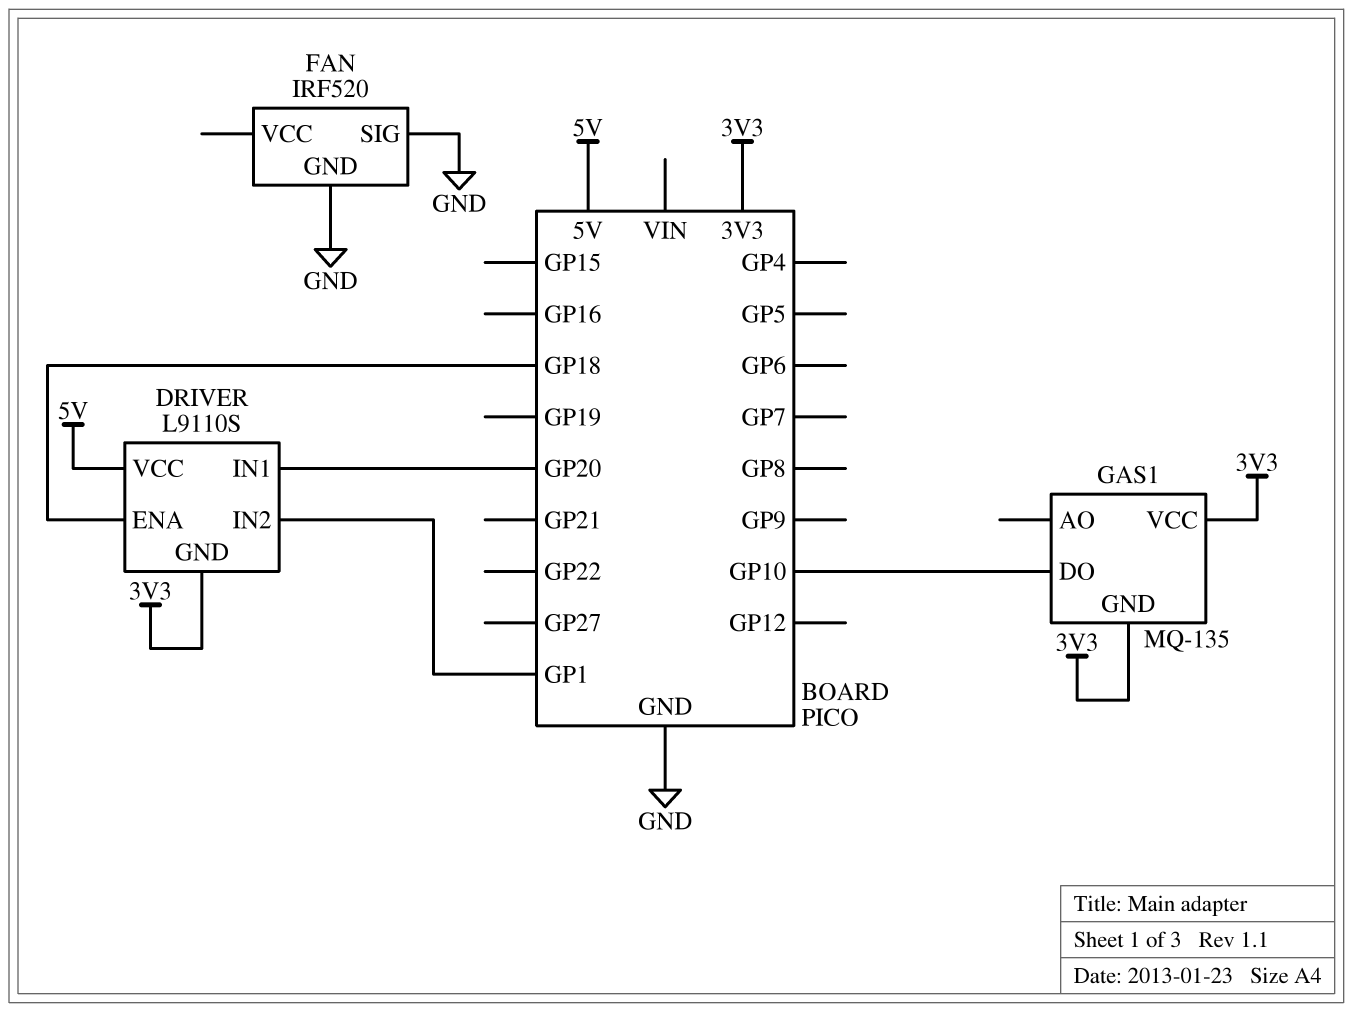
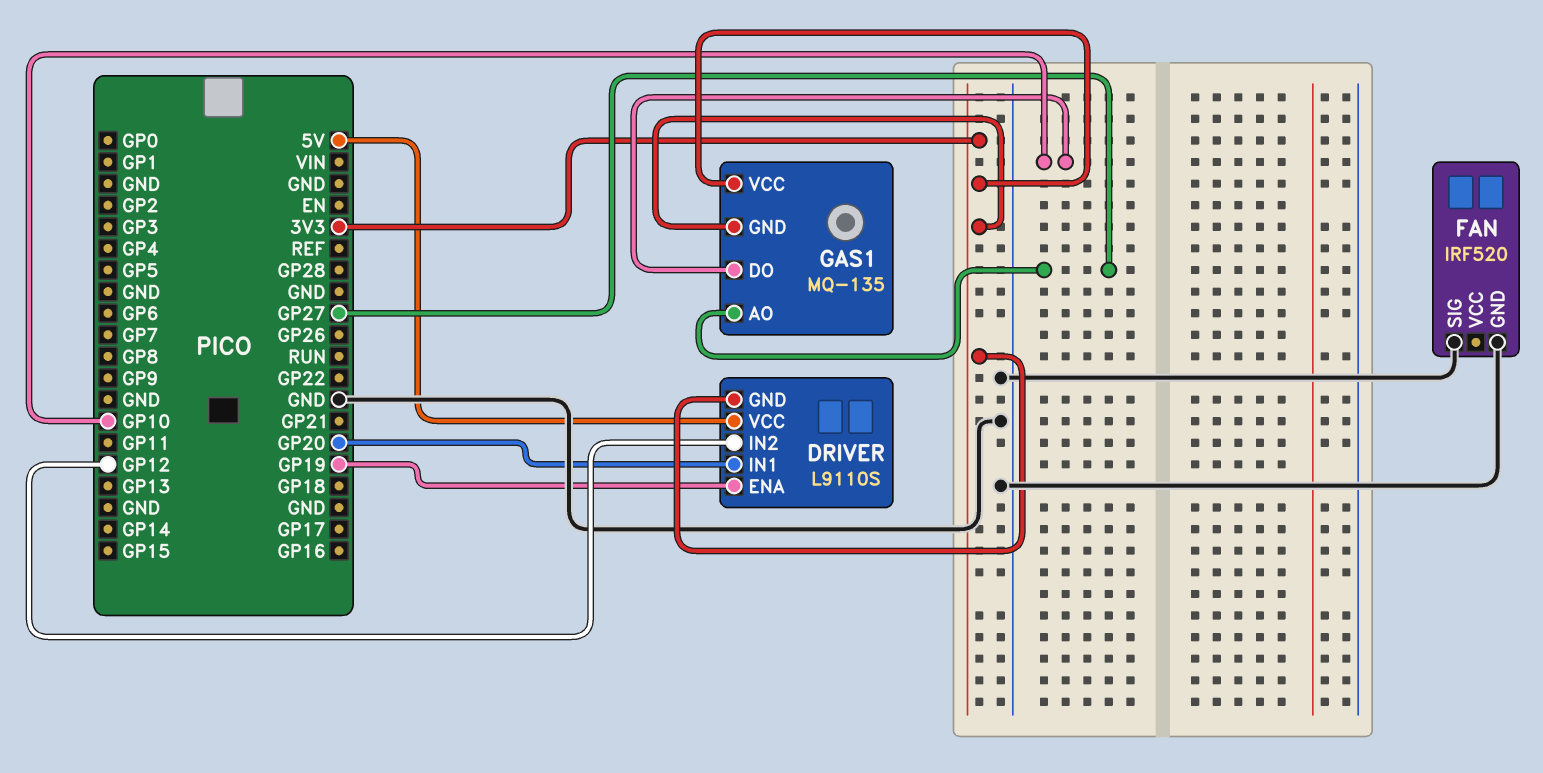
DRIVER pin ENA: GP18 -> GP19
DRIVER pin IN2: GP1 -> GP12
GAS1 pin AO: none -> GP27

